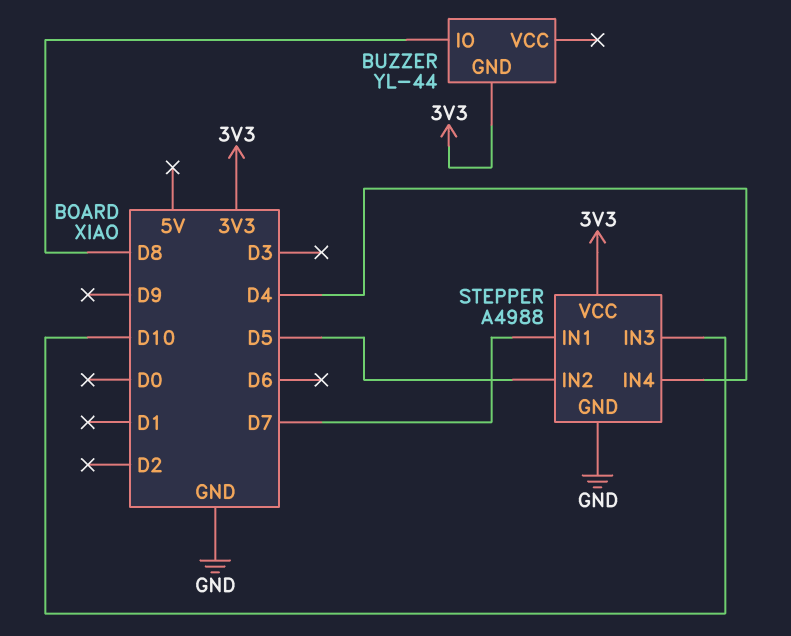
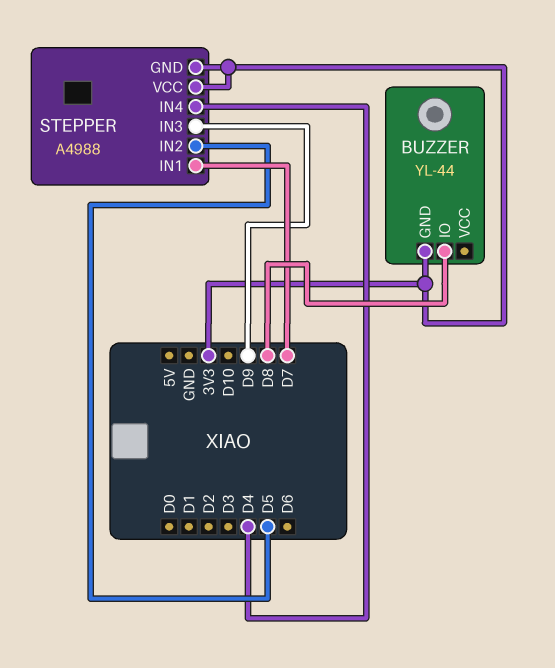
STEPPER pin GND: GND -> 3V3
STEPPER pin IN3: D10 -> D9

